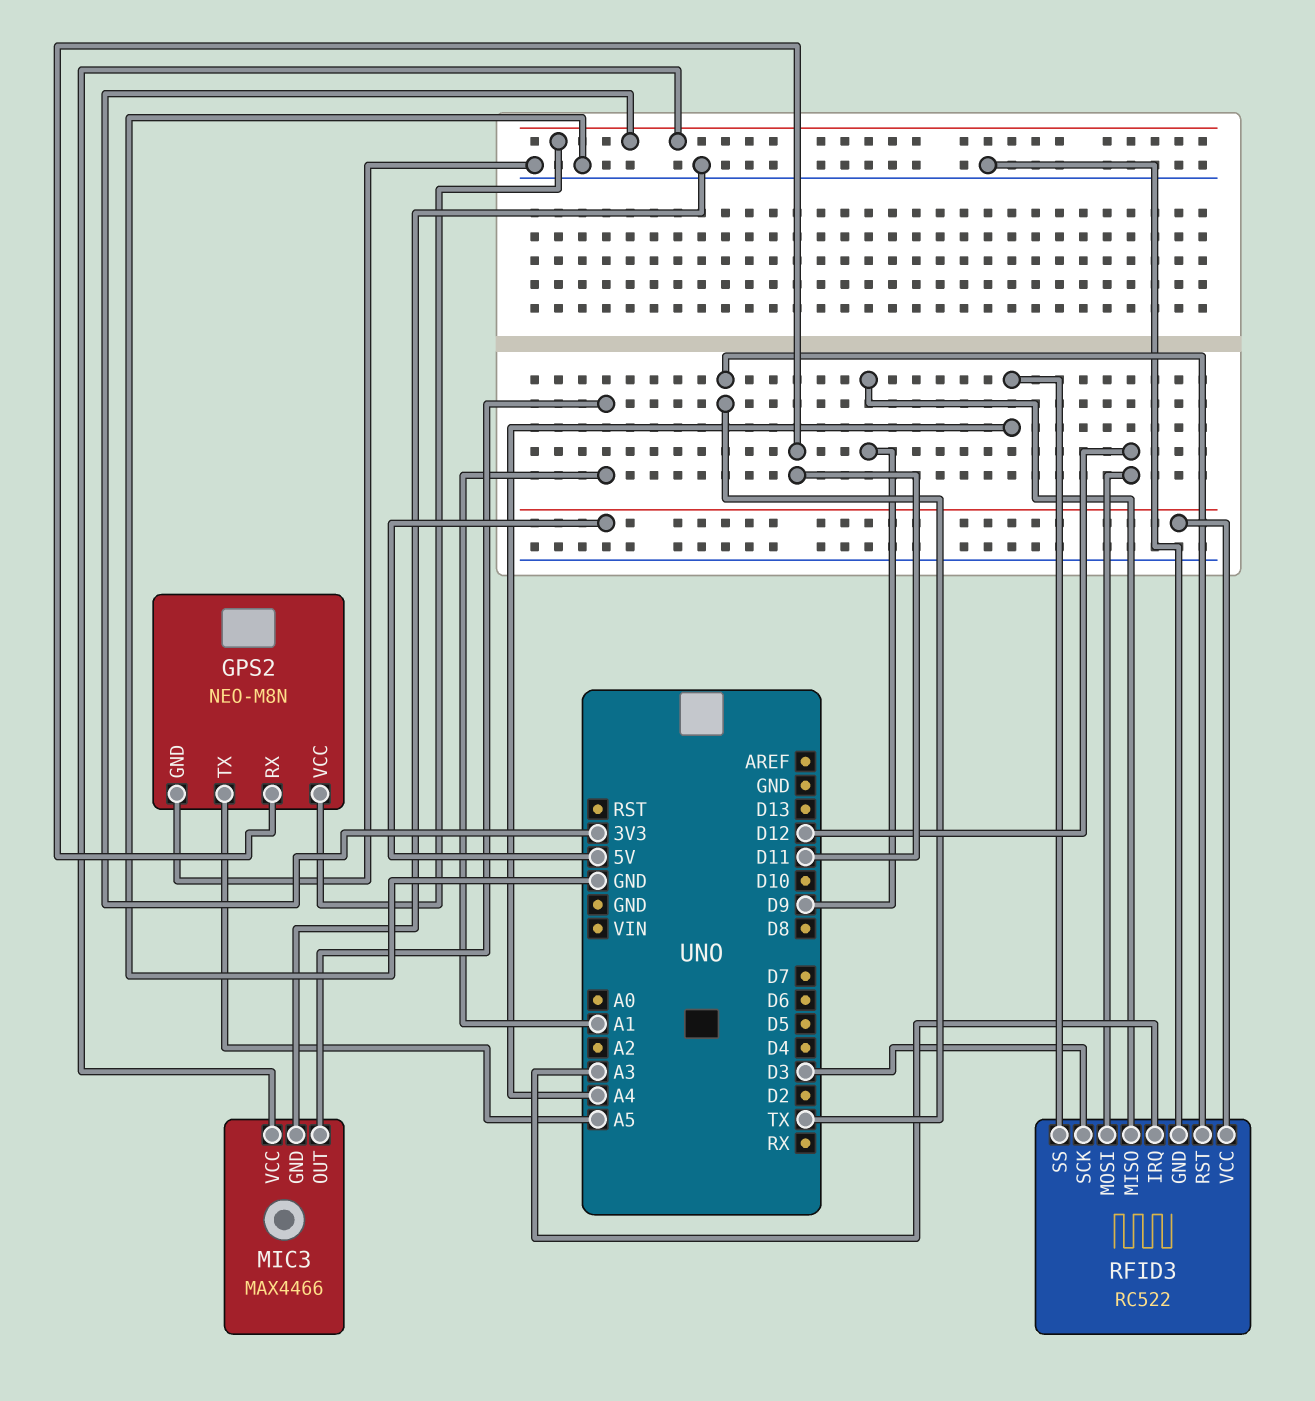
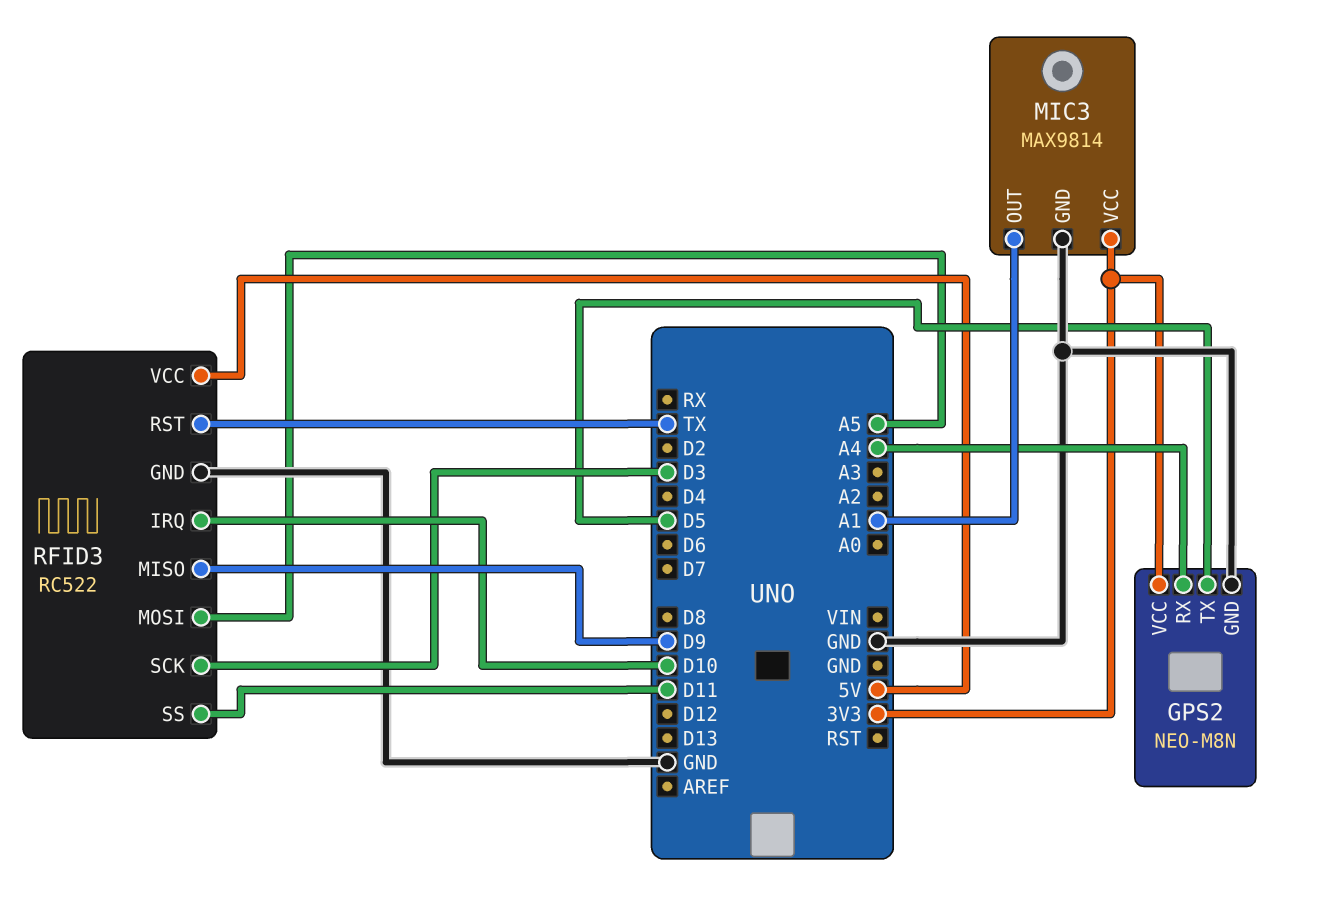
GPS2 pin RX: D11 -> A4
GPS2 pin TX: A5 -> D5
MIC3: MAX4466 -> MAX9814
RFID3 pin IRQ: A3 -> D10
RFID3 pin MOSI: D12 -> A5
RFID3 pin SS: A4 -> D11

